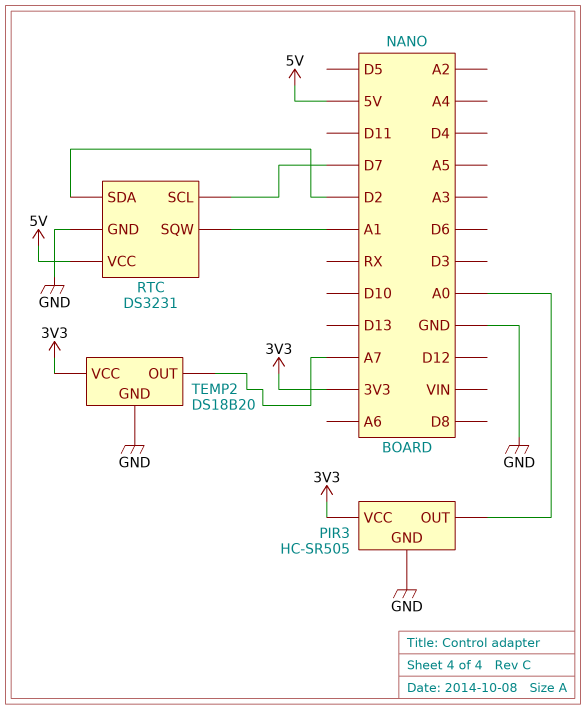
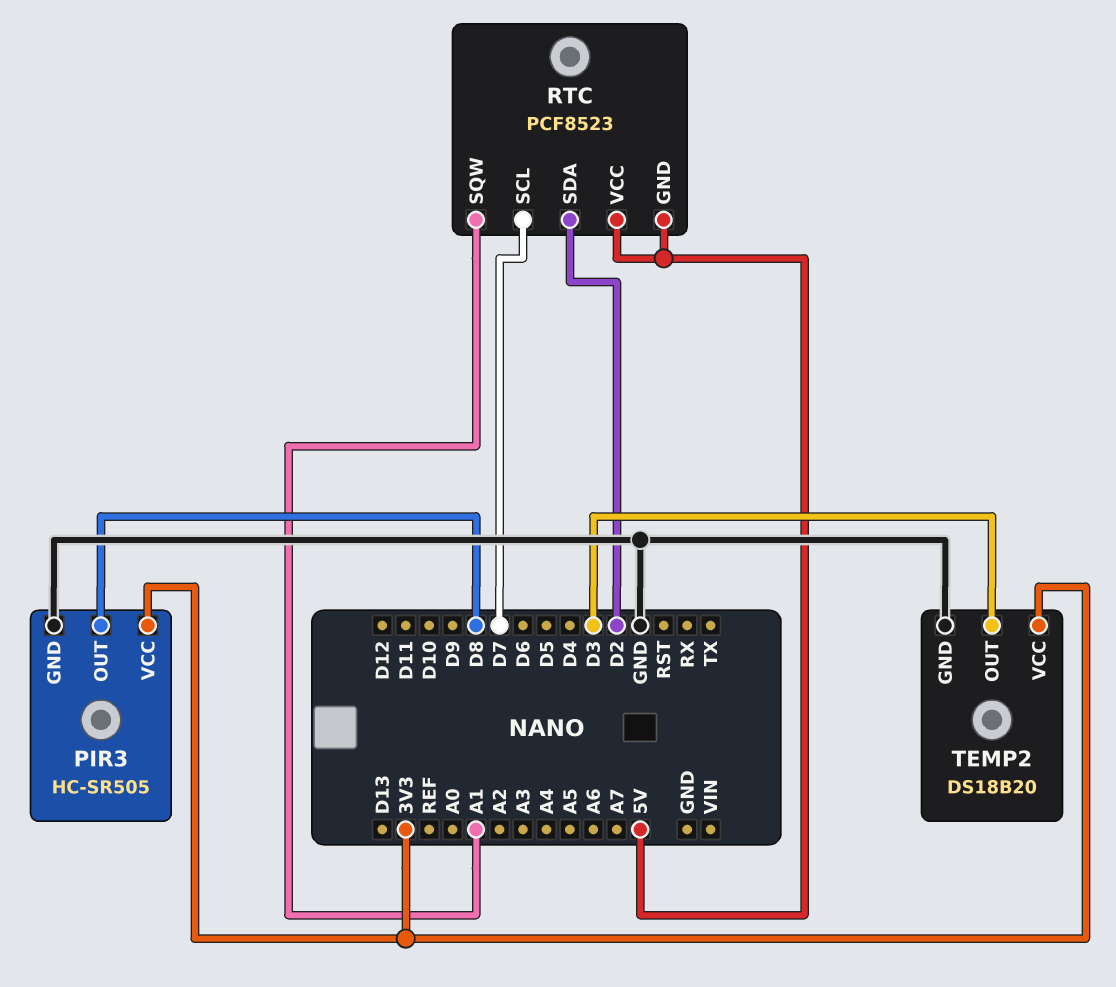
PIR3 pin OUT: A0 -> D8
RTC: DS3231 -> PCF8523
RTC pin GND: GND -> 5V
TEMP2 pin OUT: A7 -> D3

